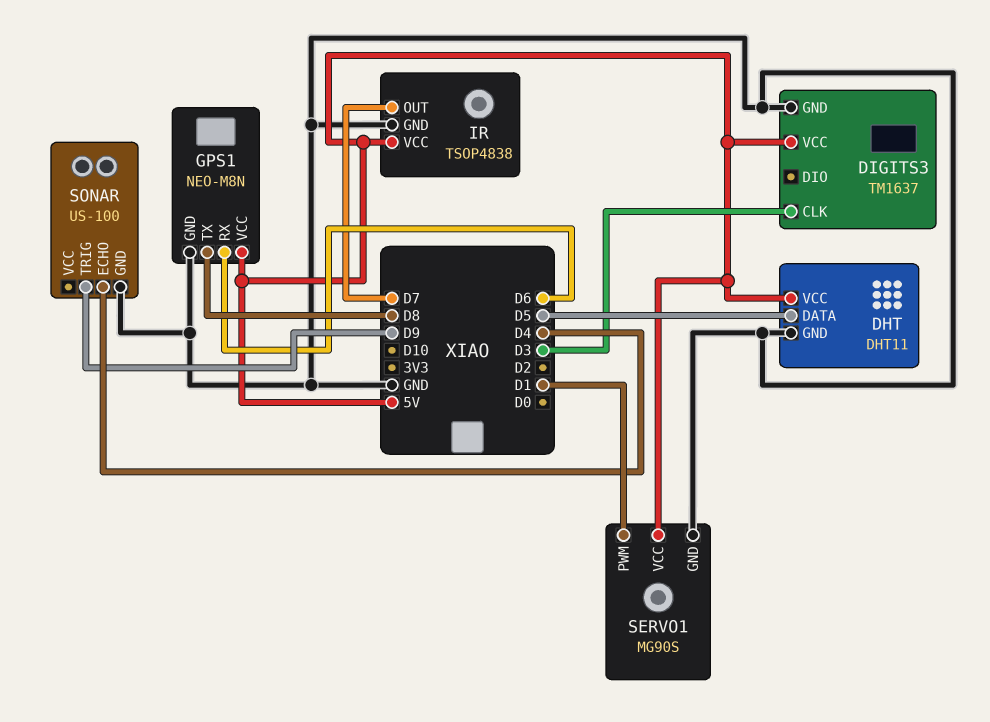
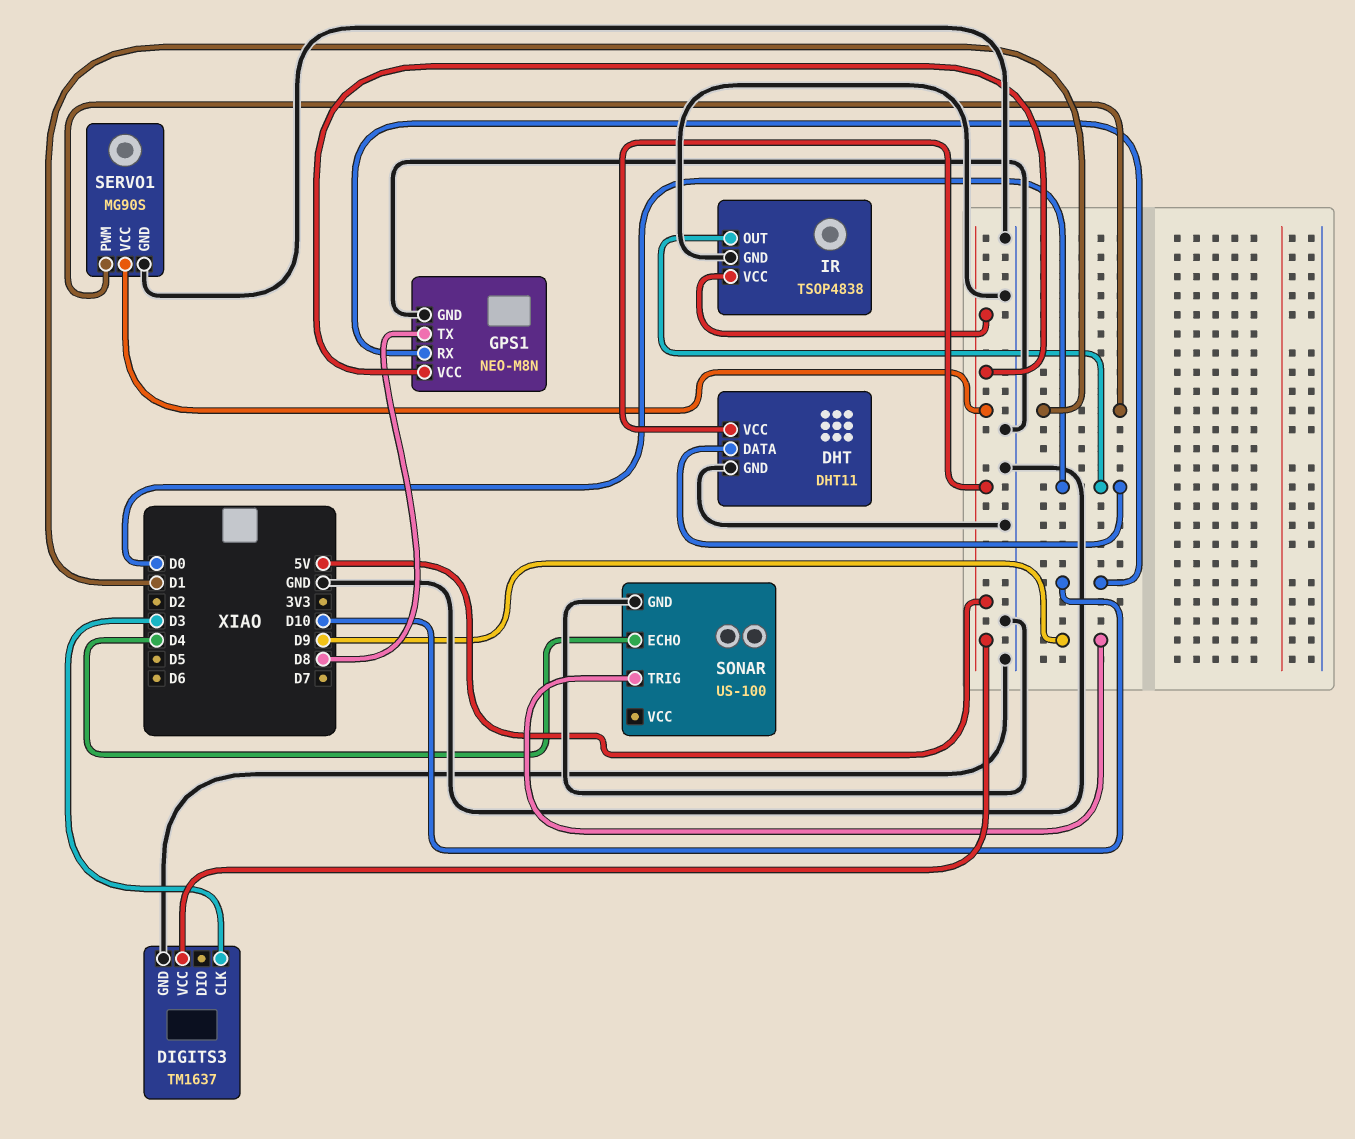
DHT pin DATA: D5 -> D0
GPS1 pin RX: D6 -> D10
IR pin OUT: D7 -> D0

